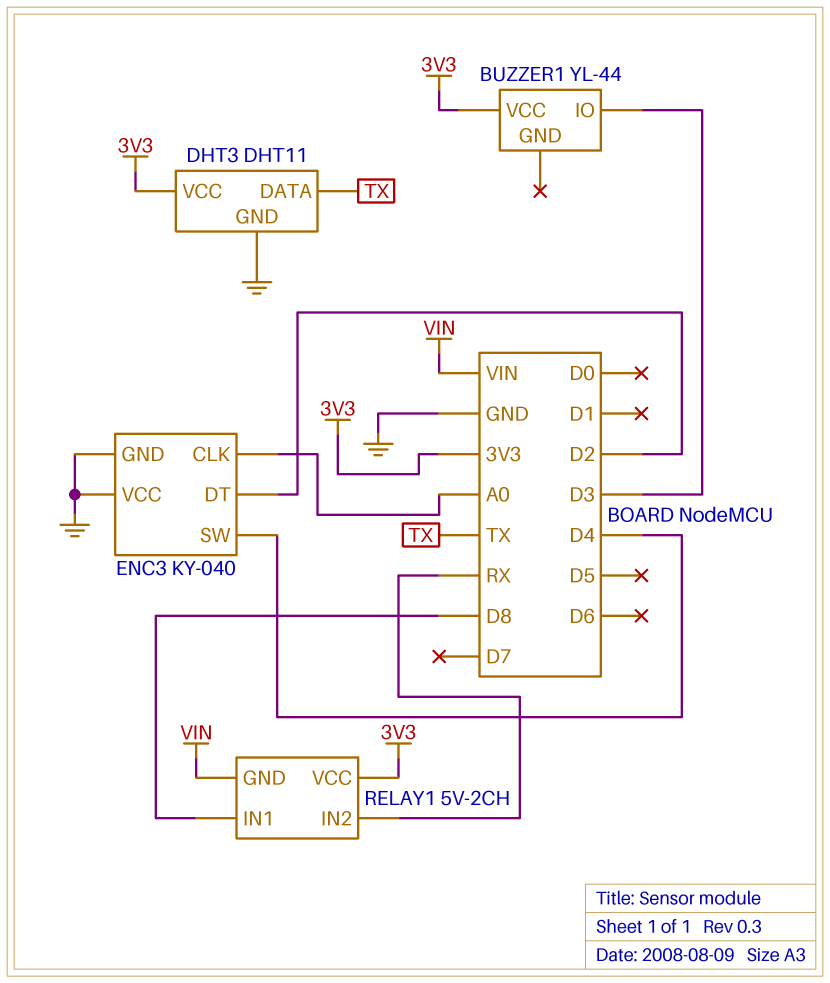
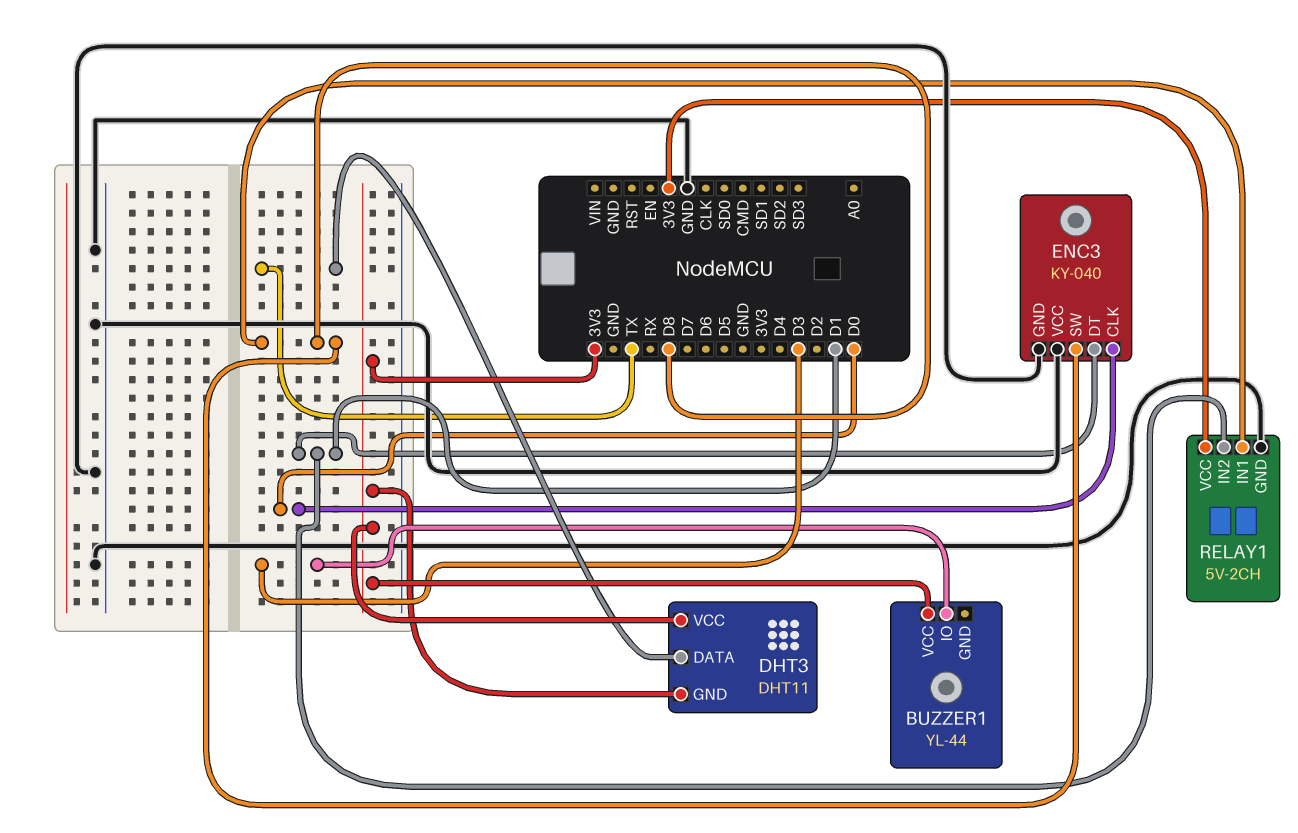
DHT3 pin GND: GND -> 3V3
ENC3 pin CLK: A0 -> D0
ENC3 pin DT: D2 -> D1
ENC3 pin SW: D4 -> D8
RELAY1 pin GND: VIN -> GND
RELAY1 pin IN2: RX -> D1

